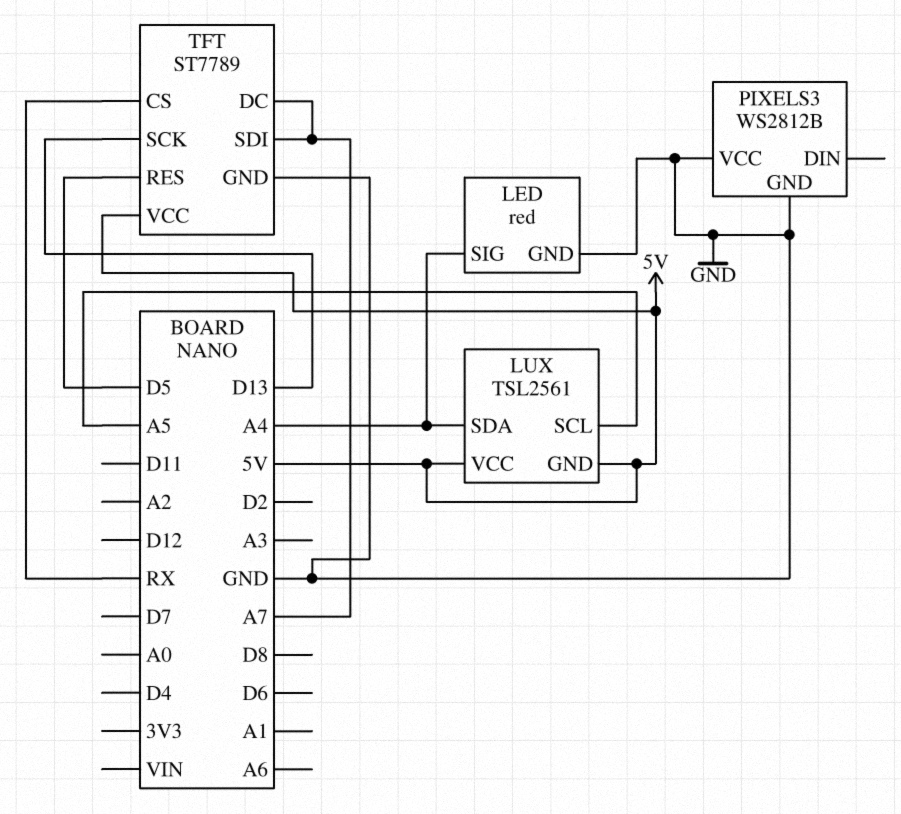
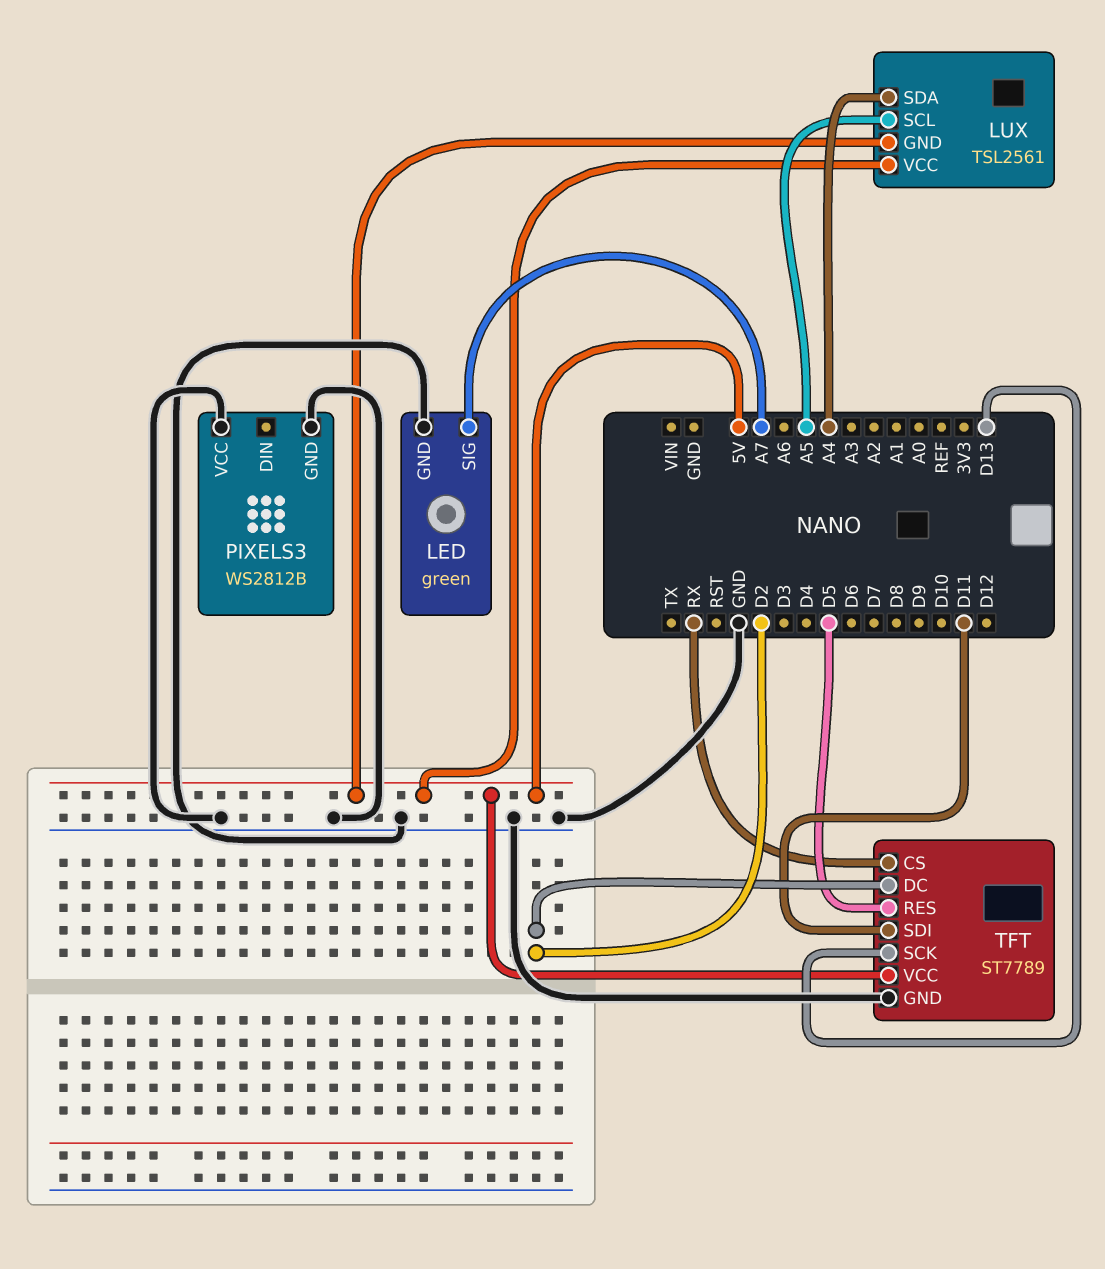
LED: red -> green
LED pin SIG: A4 -> A7
TFT pin DC: A7 -> D2
TFT pin SDI: A7 -> D11

